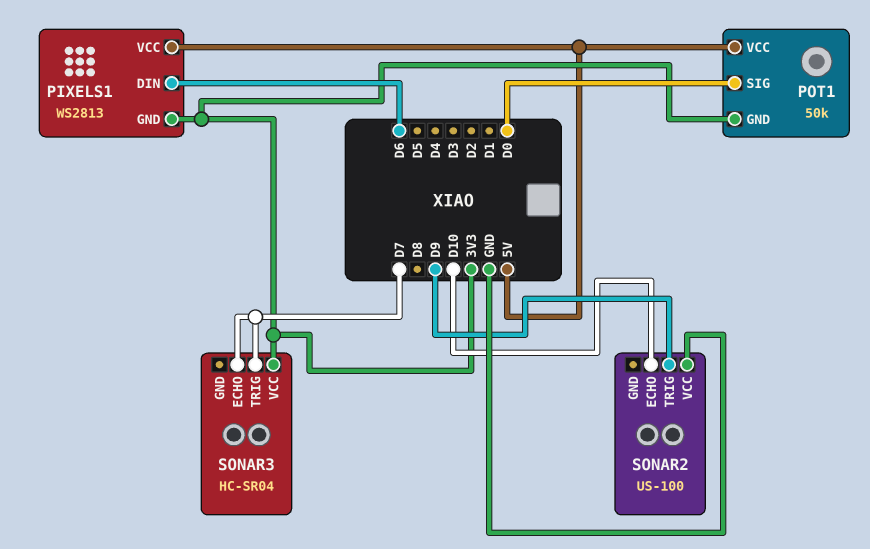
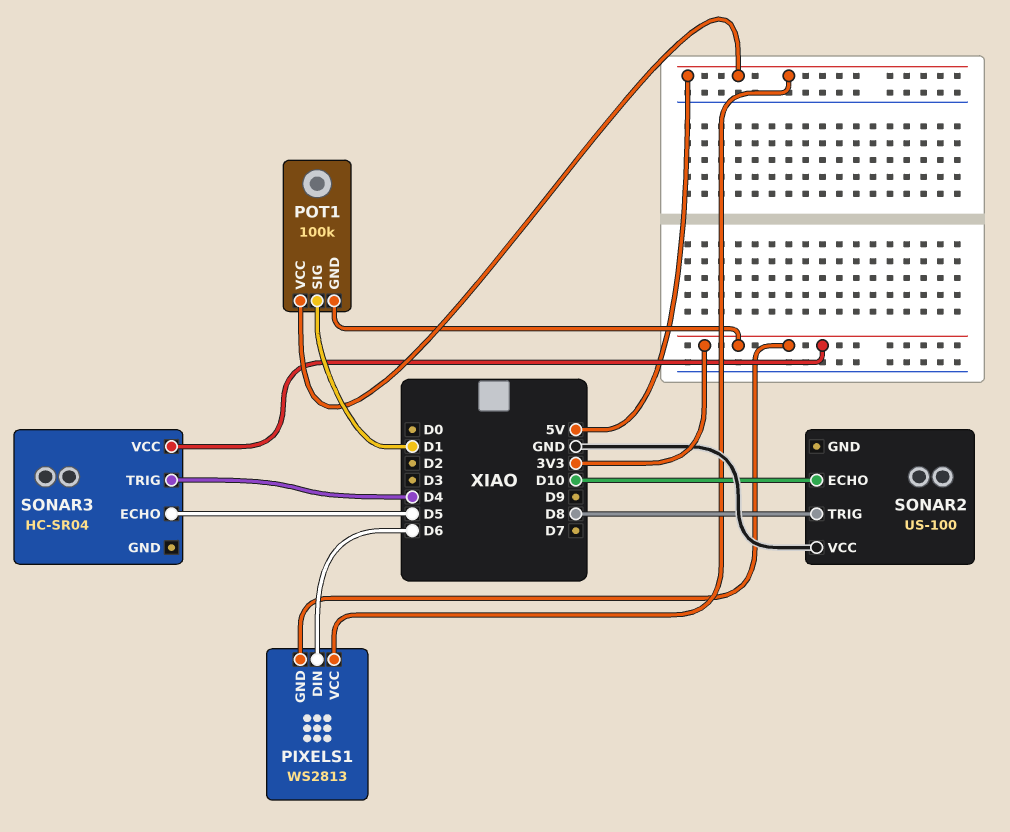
POT1: 50k -> 100k
POT1 pin SIG: D0 -> D1
SONAR2 pin TRIG: D9 -> D8
SONAR3 pin ECHO: D7 -> D5
SONAR3 pin TRIG: D7 -> D4

